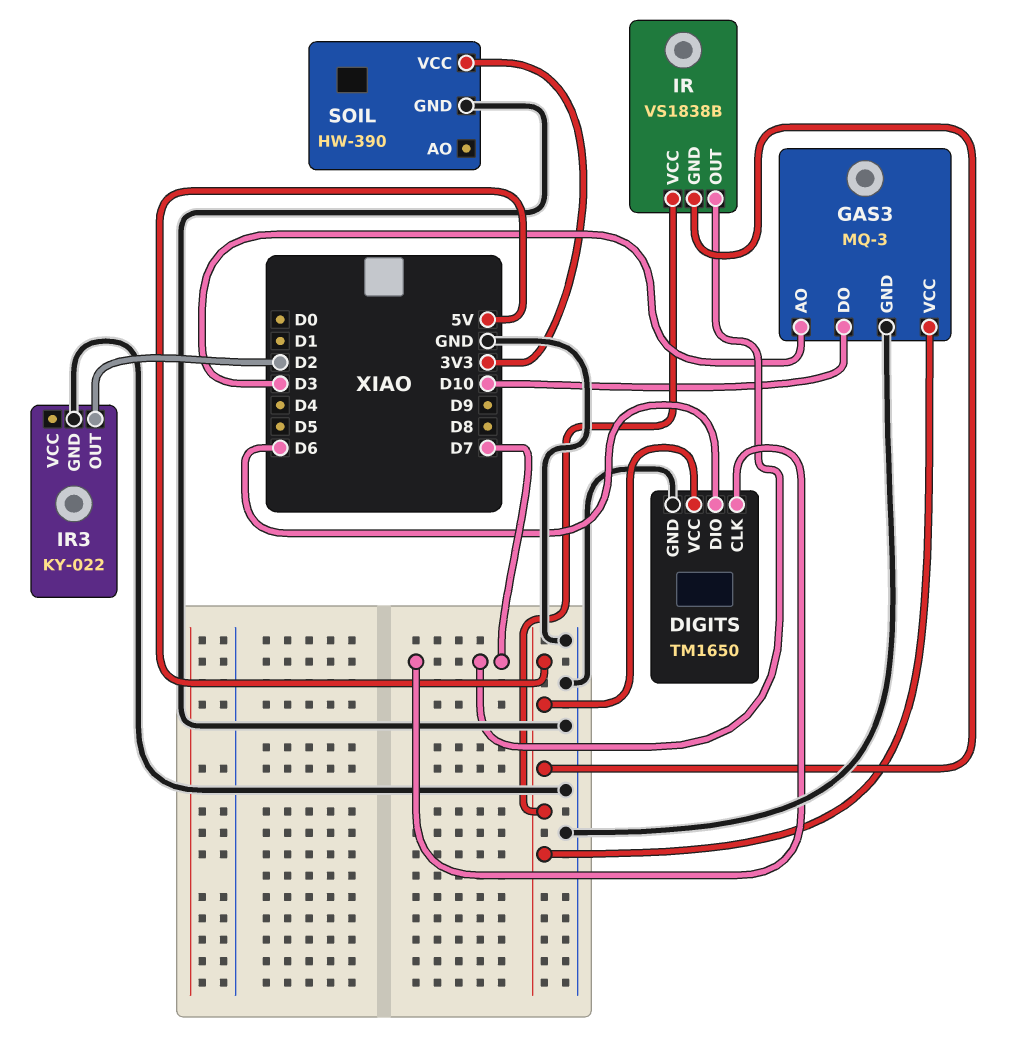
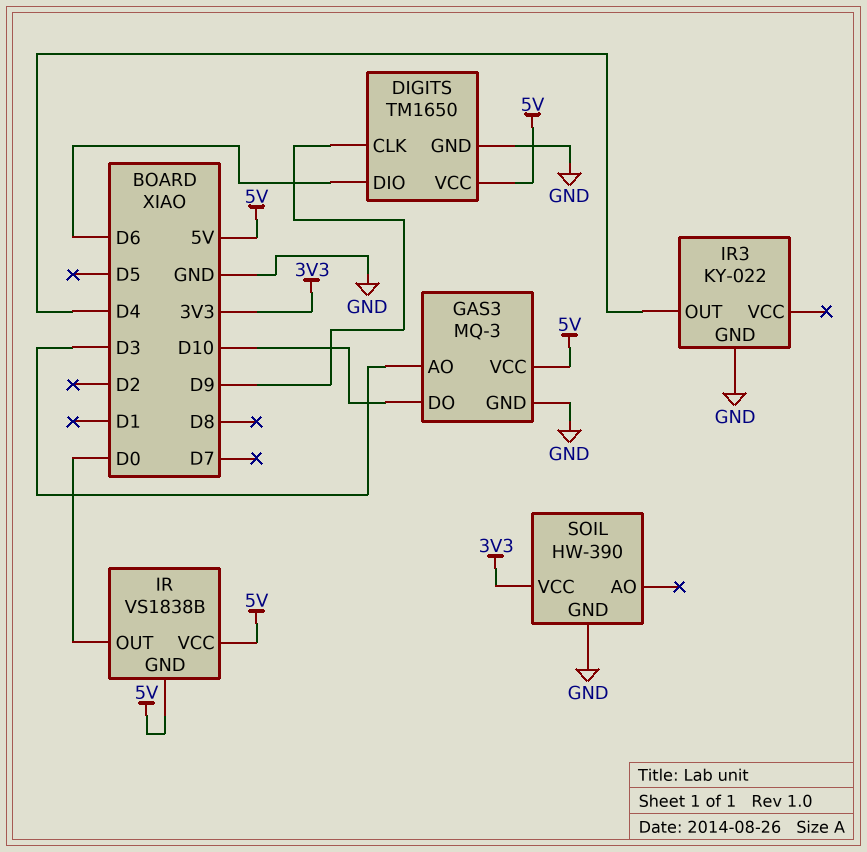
DIGITS pin CLK: D7 -> D9
IR pin OUT: D7 -> D0
IR3 pin OUT: D2 -> D4

